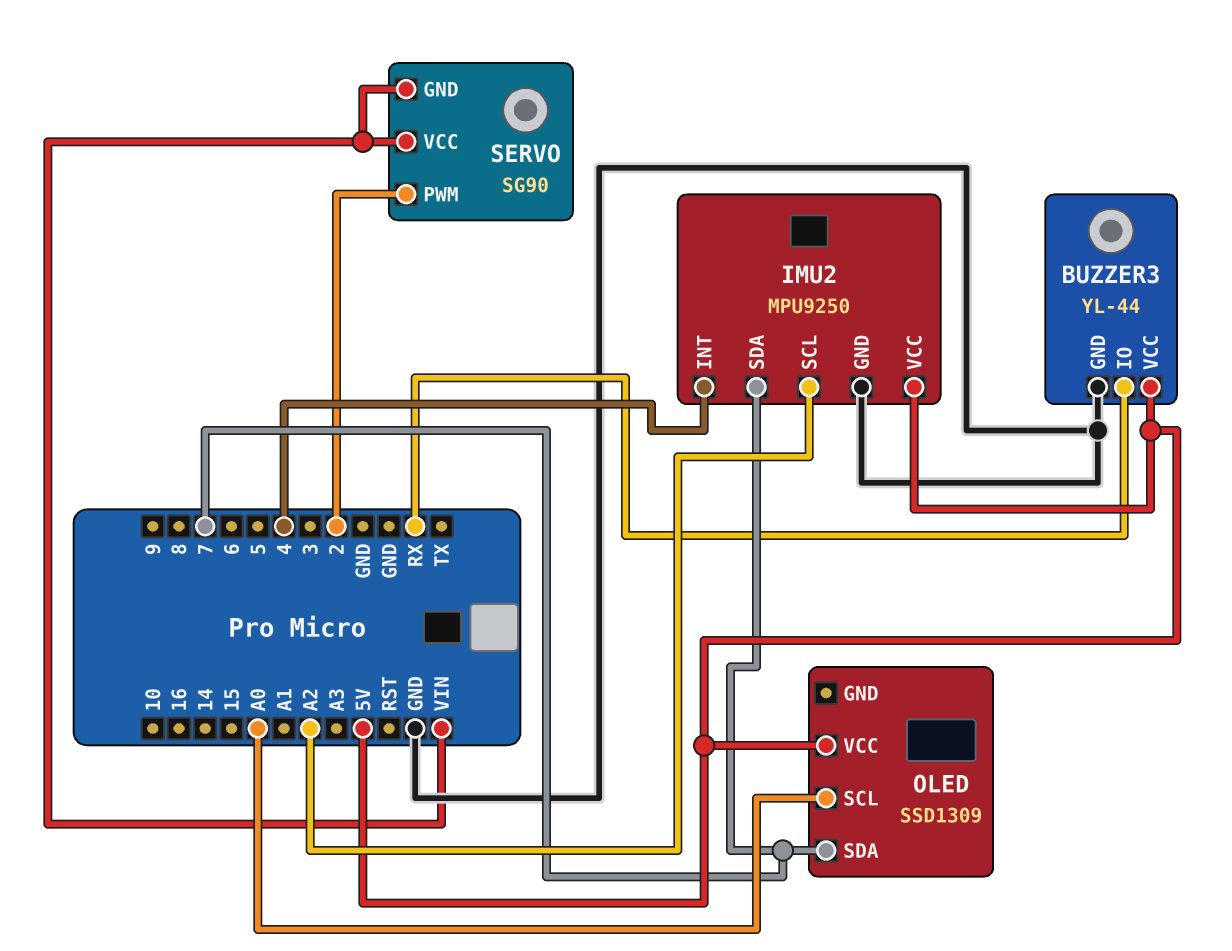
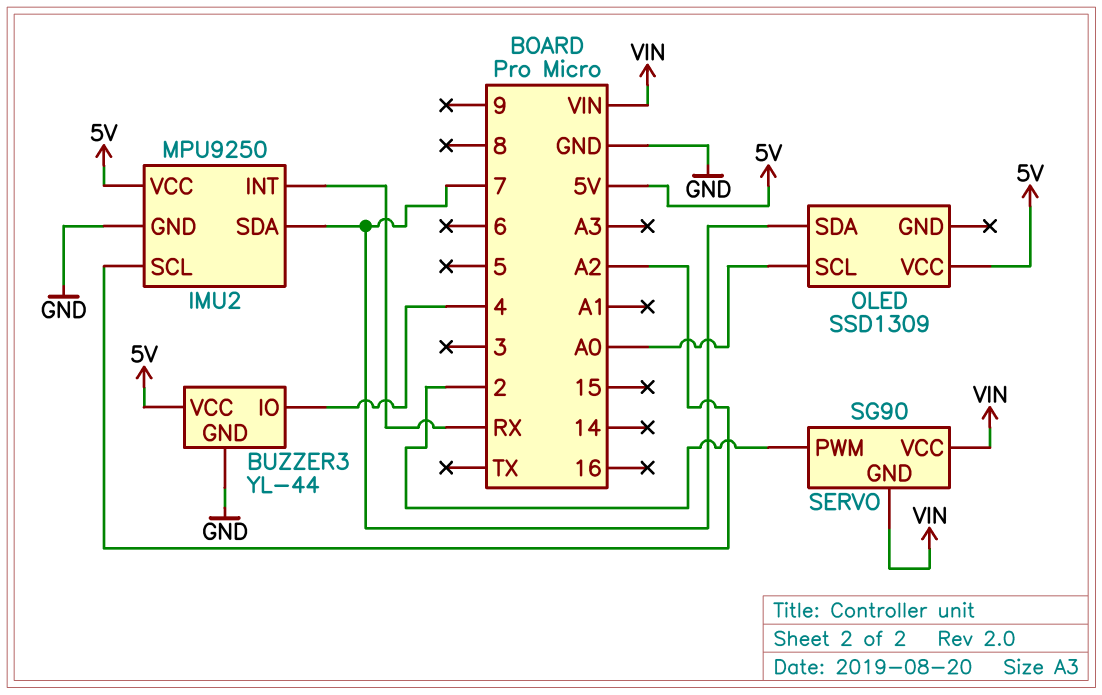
BUZZER3 pin IO: RX -> 4
IMU2 pin INT: 4 -> RX

